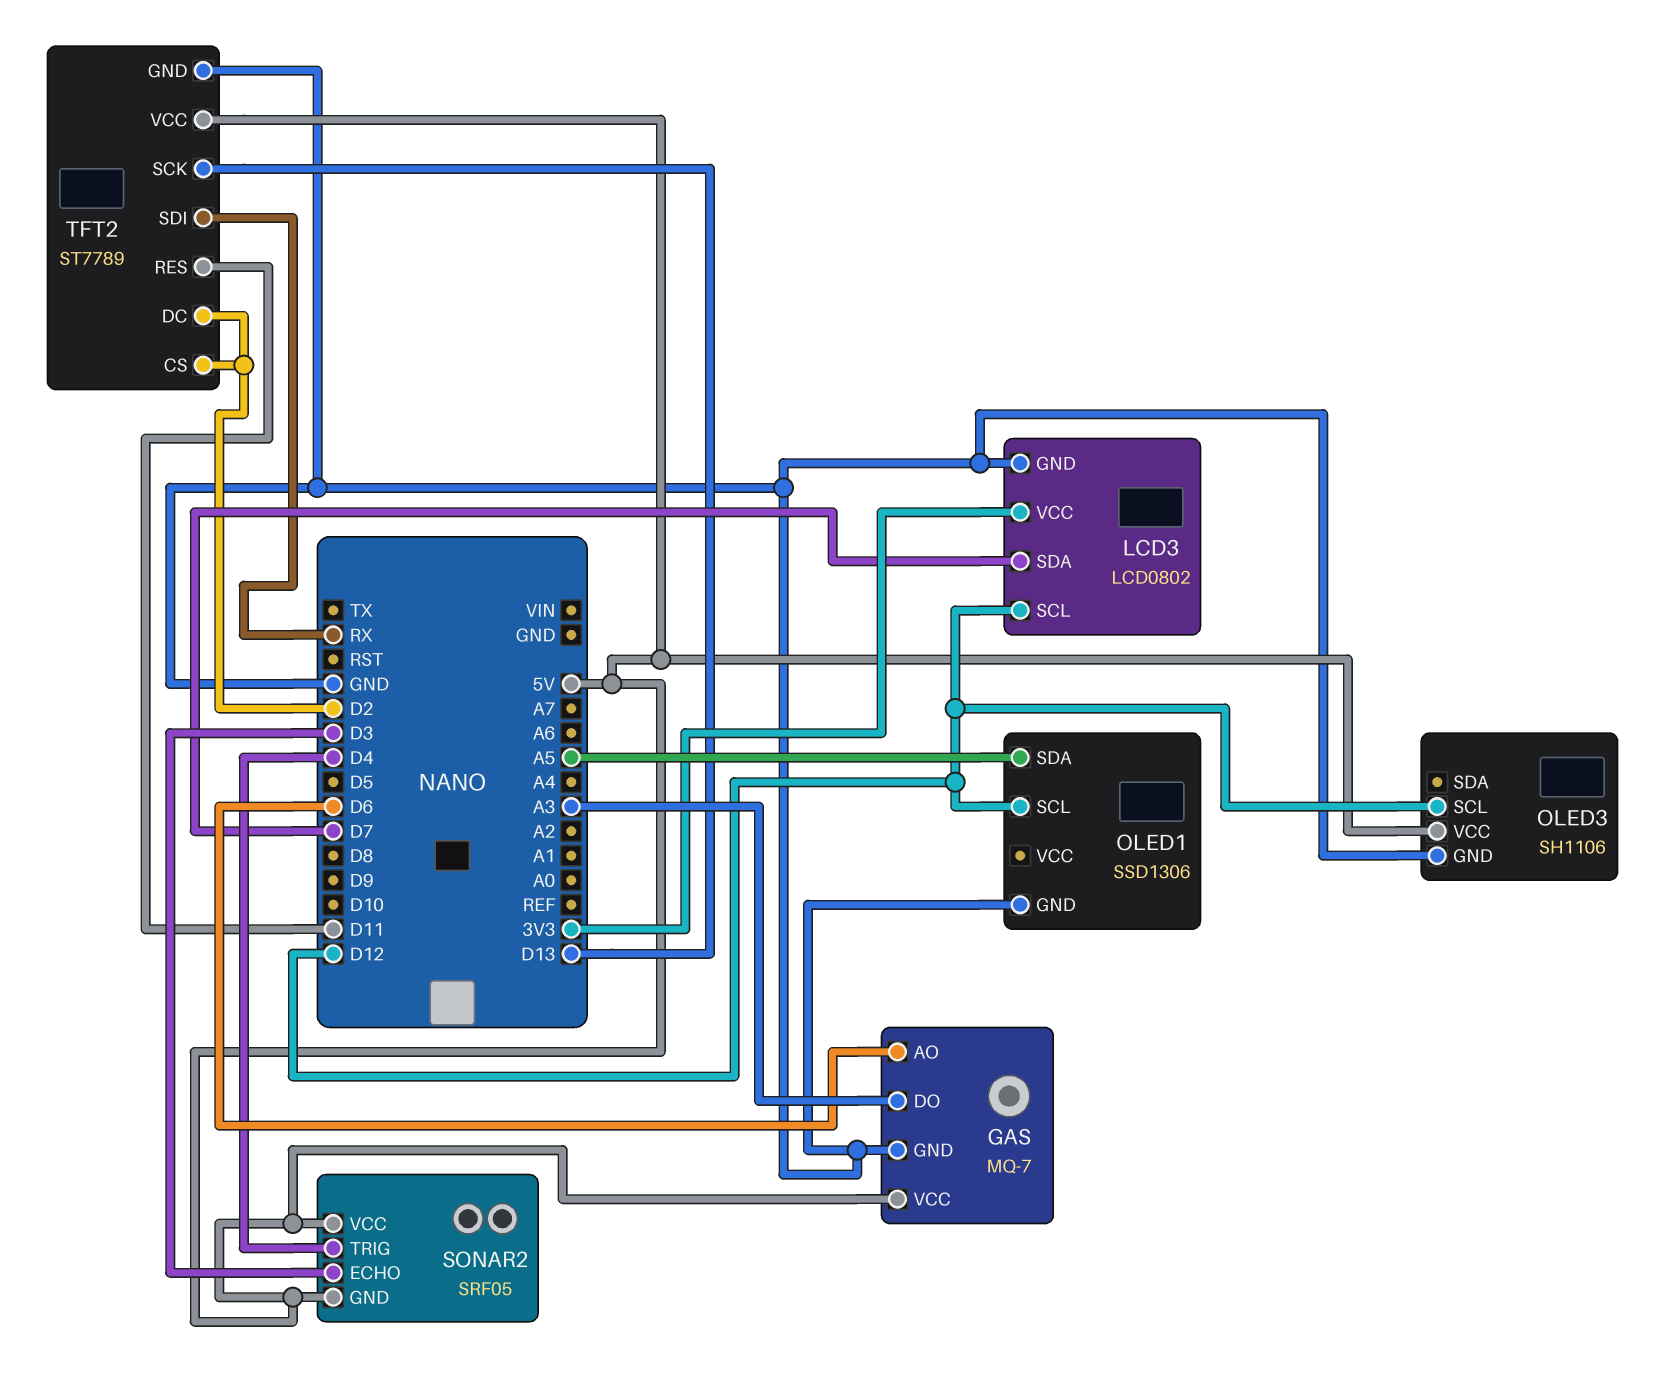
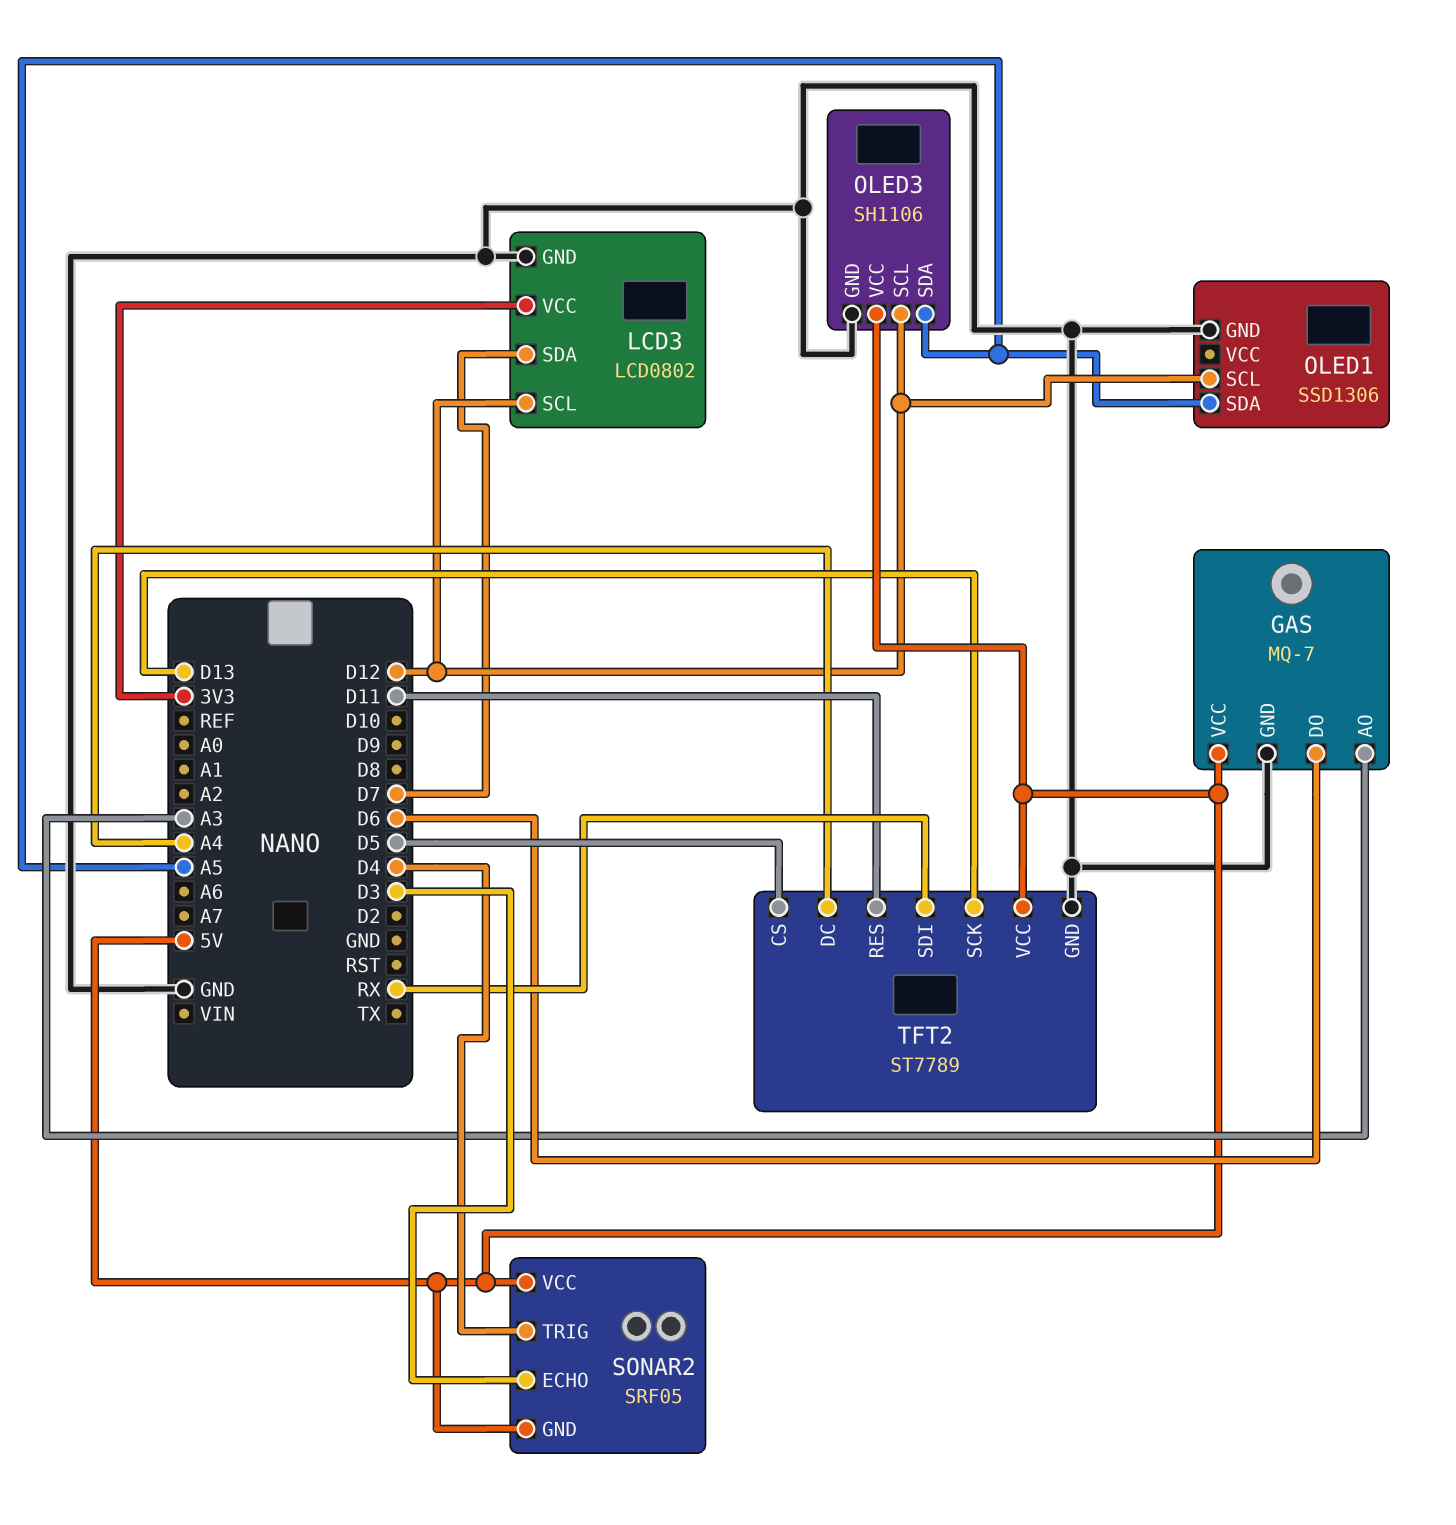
GAS pin AO: D6 -> A3
GAS pin DO: A3 -> D6
OLED3 pin SDA: none -> A5
TFT2 pin CS: D2 -> D5
TFT2 pin DC: D2 -> A4

